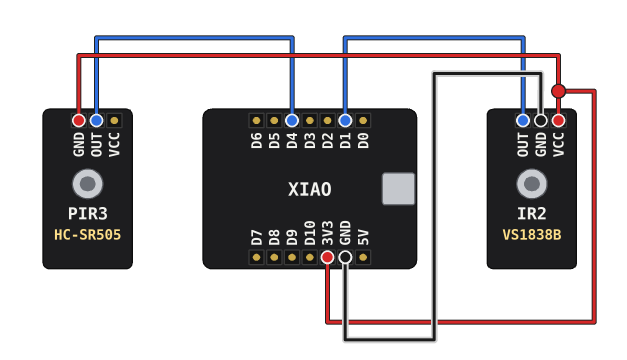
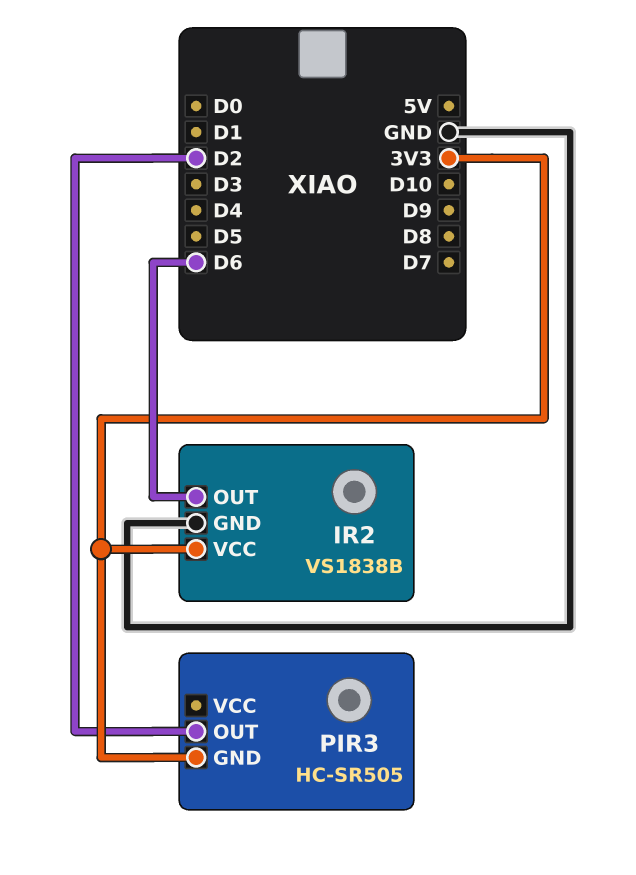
IR2 pin OUT: D1 -> D6
PIR3 pin OUT: D4 -> D2

